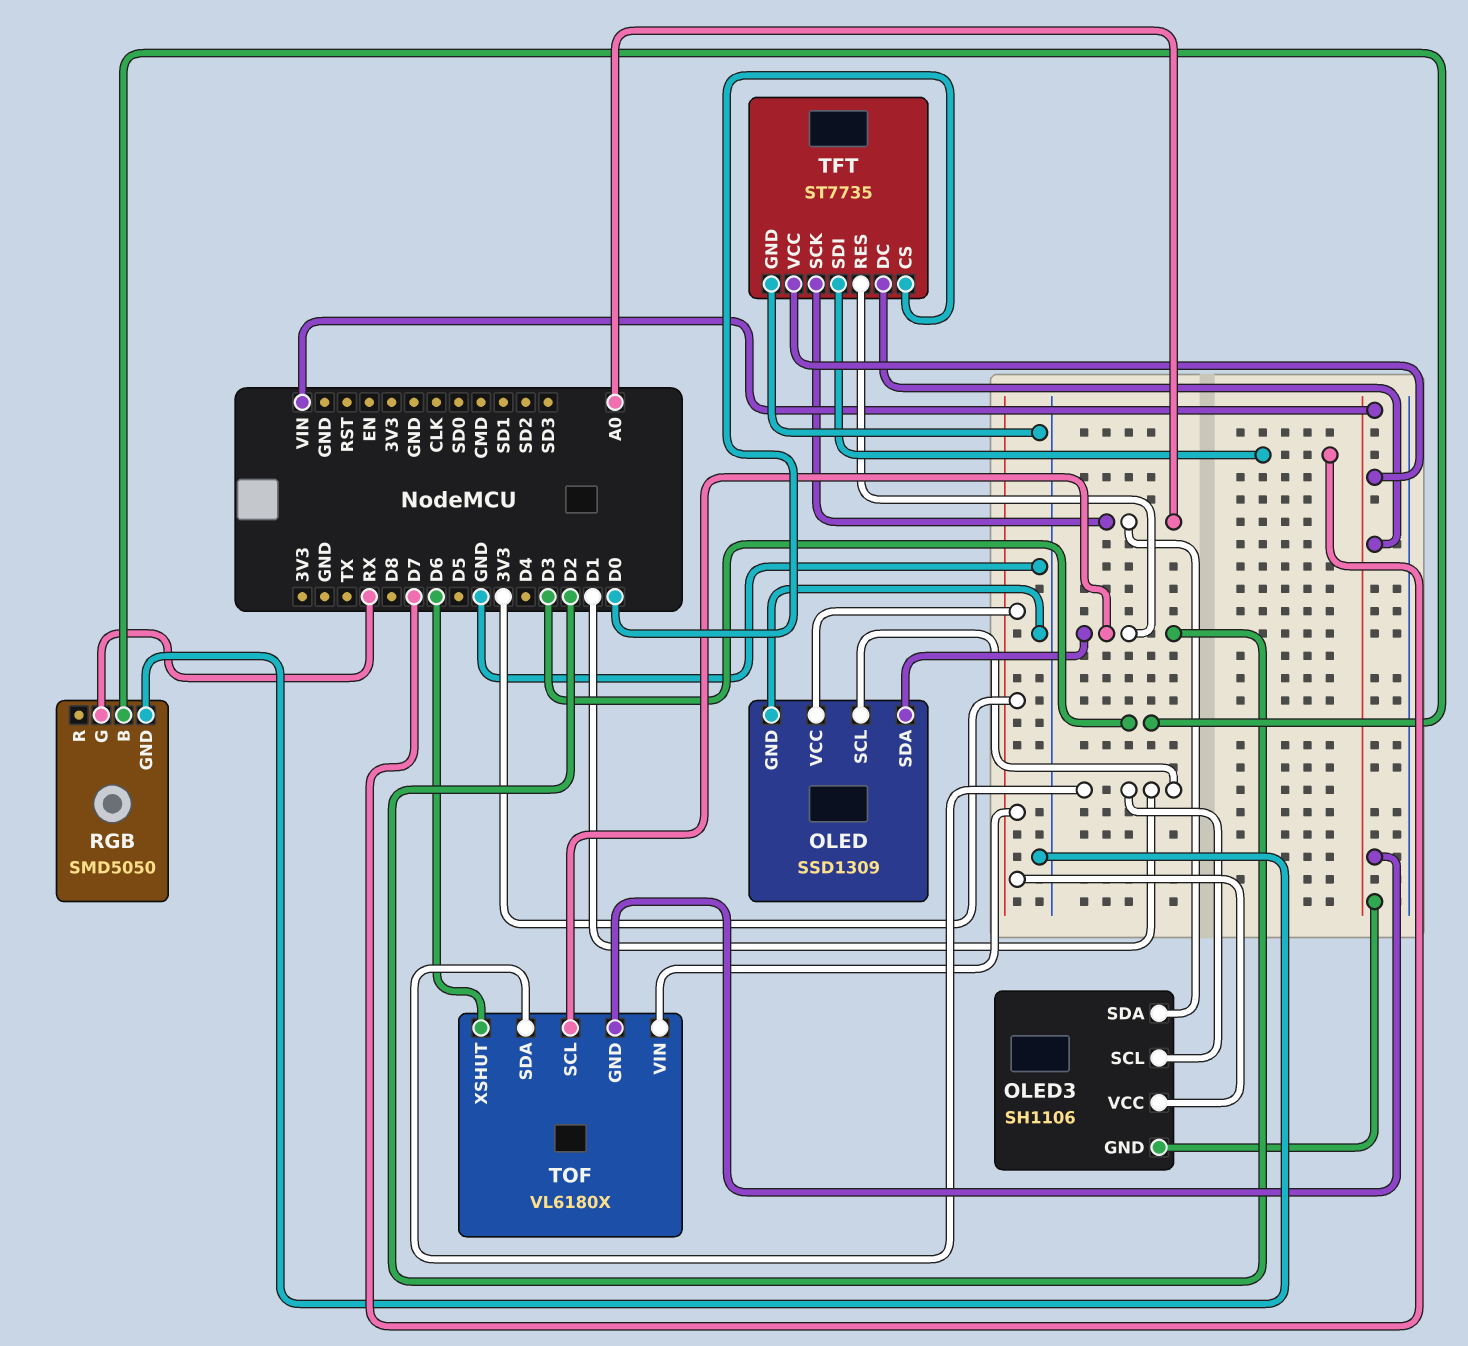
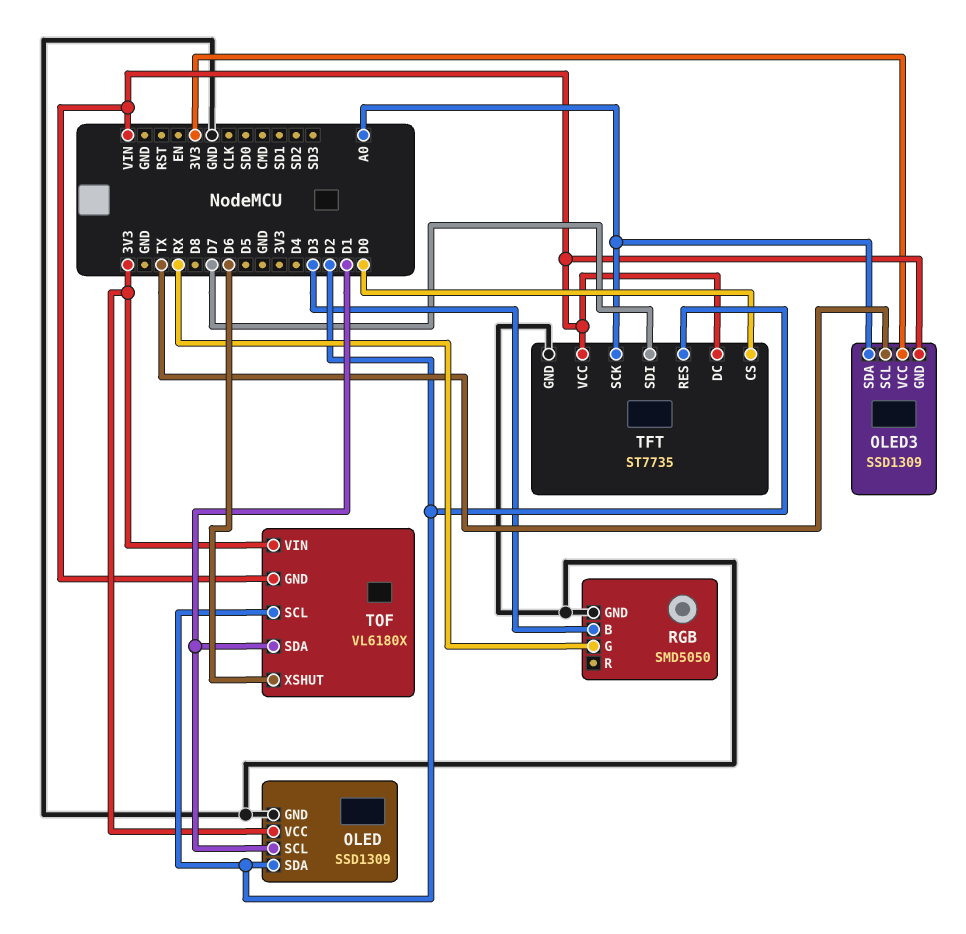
OLED3: SH1106 -> SSD1309
OLED3 pin SCL: D1 -> TX

